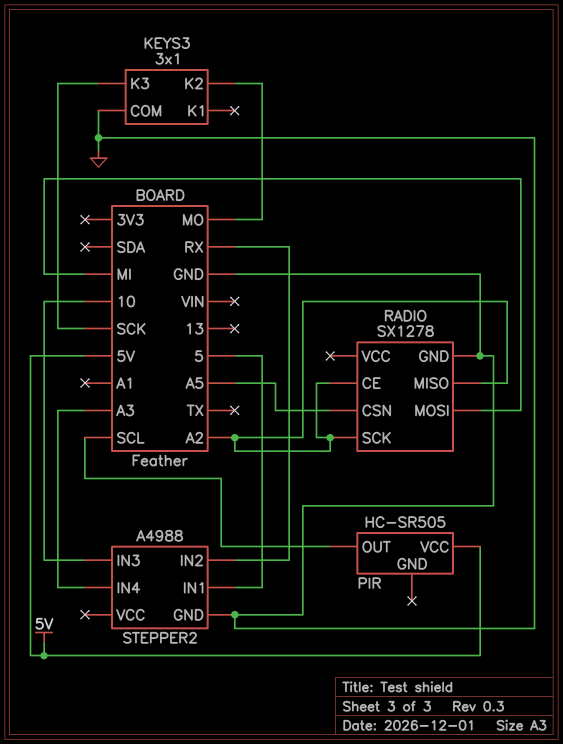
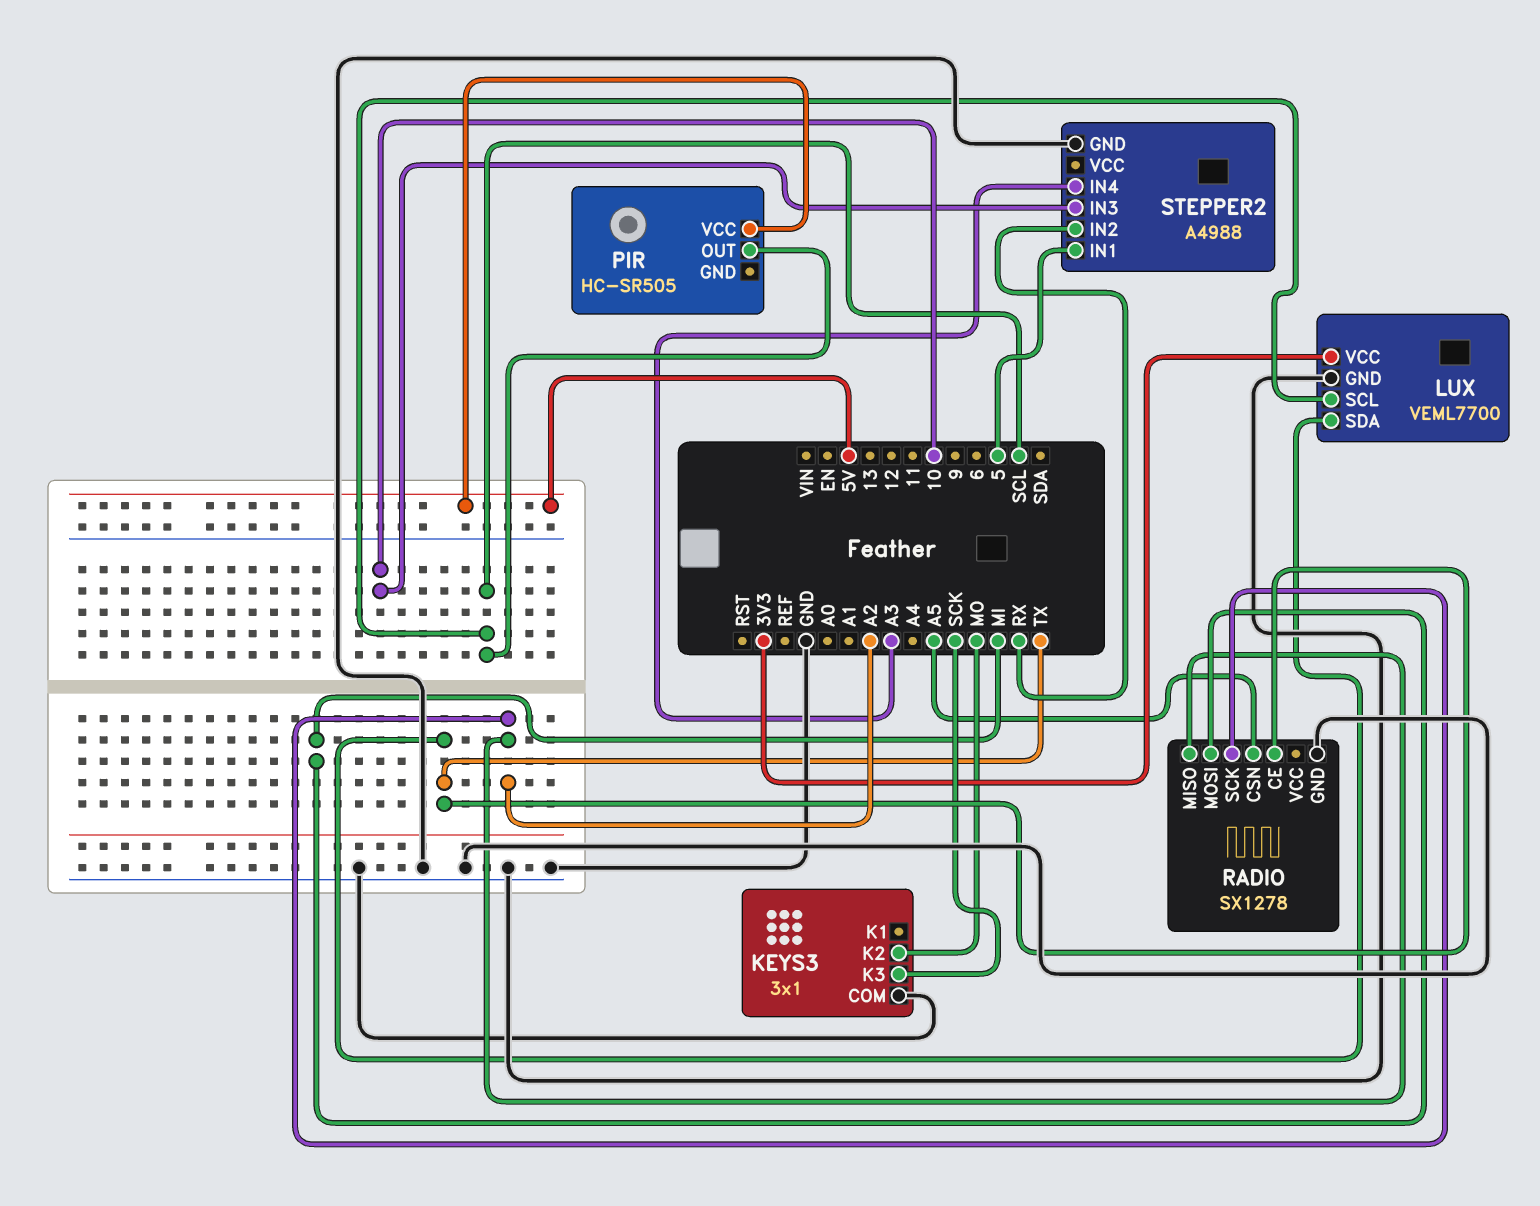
LUX: none -> VEML7700
LUX pin GND: none -> GND
LUX pin SCL: none -> SCL
LUX pin SDA: none -> TX
LUX pin VCC: none -> 3V3
RADIO pin CE: A2 -> TX

